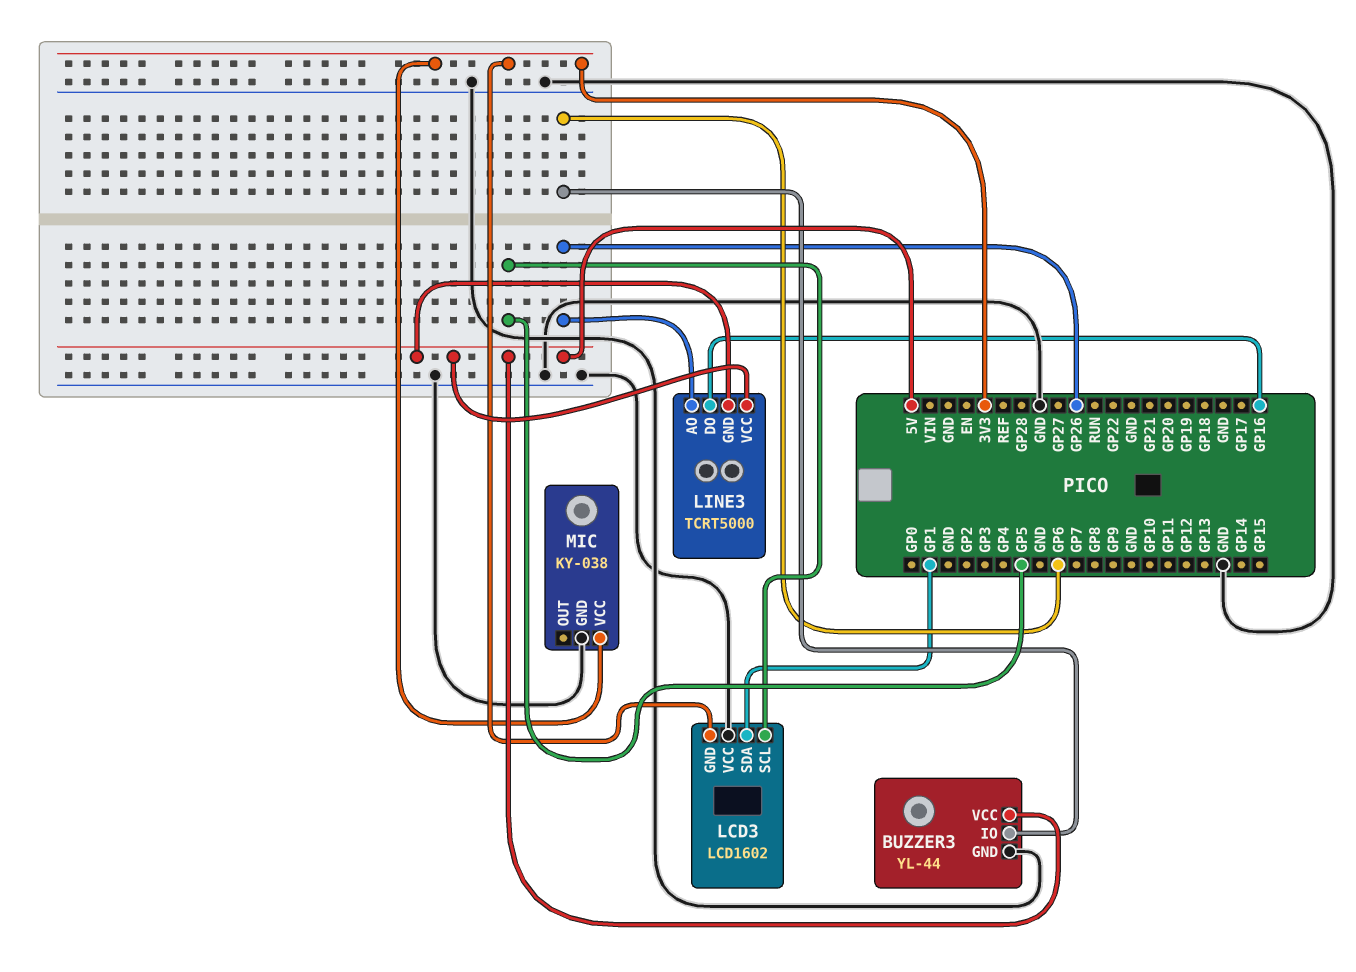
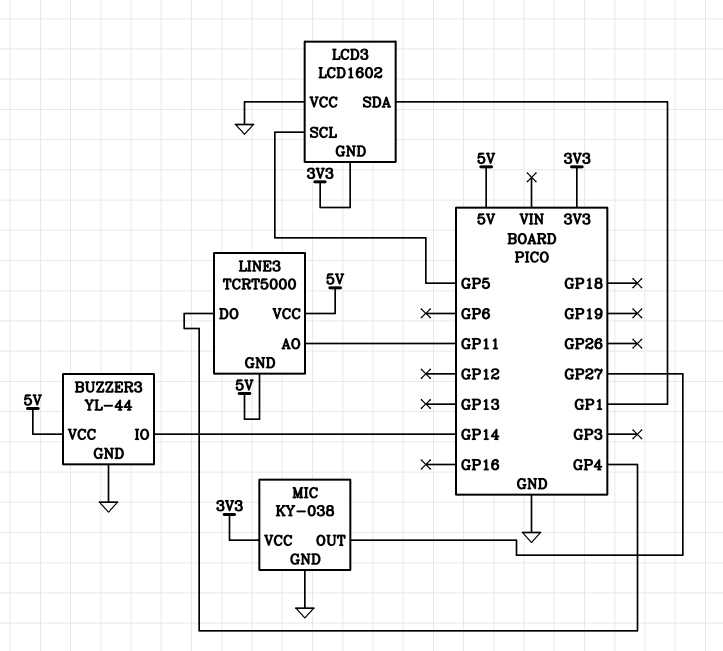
BUZZER3 pin IO: GP6 -> GP14
LINE3 pin AO: GP26 -> GP11
LINE3 pin DO: GP16 -> GP4
MIC pin OUT: none -> GP27

